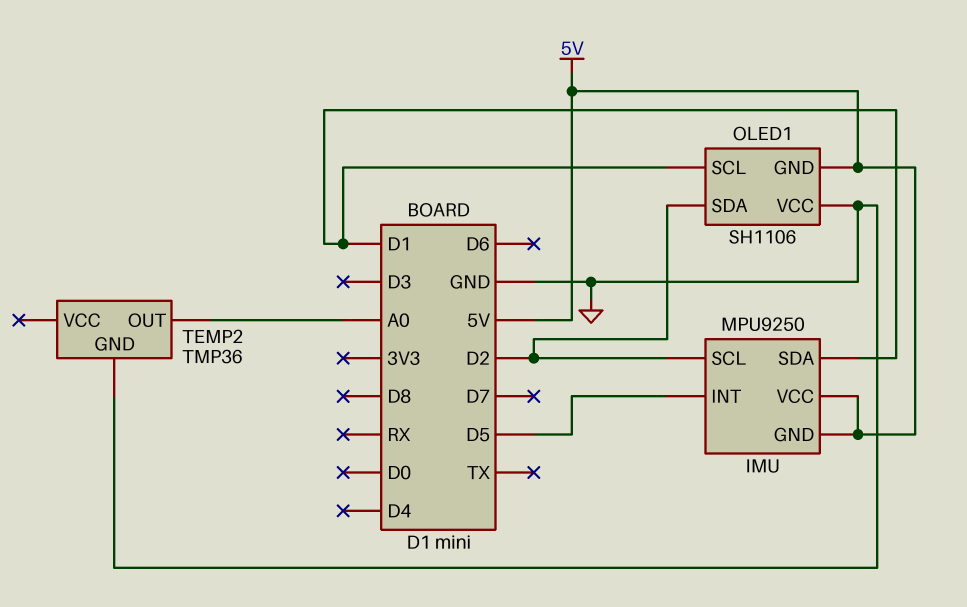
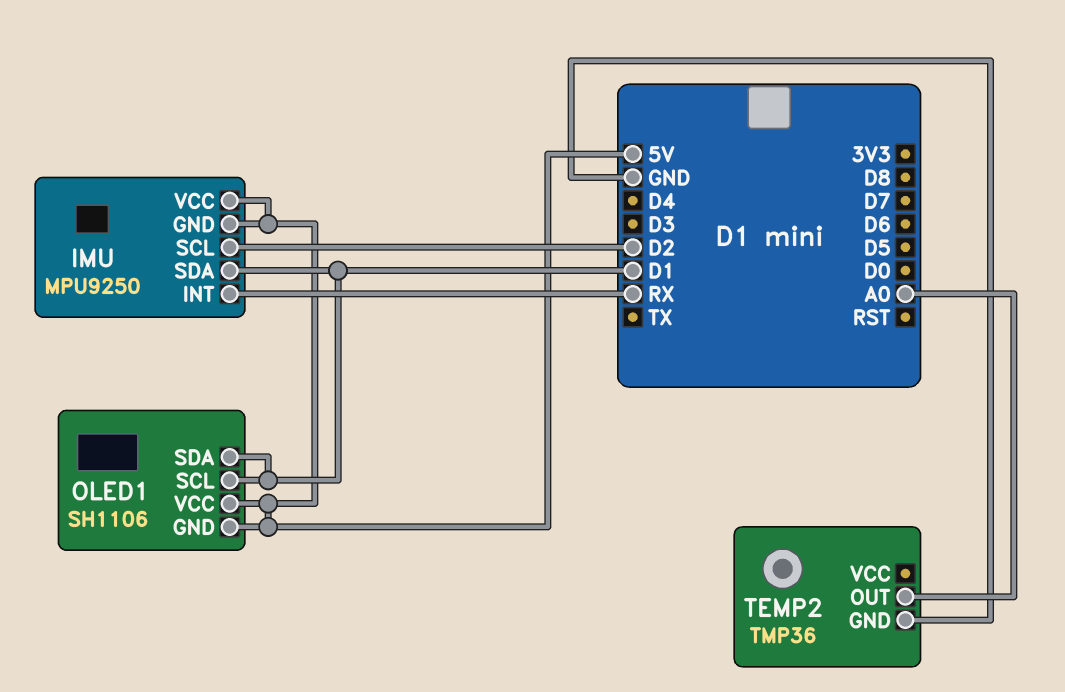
IMU pin INT: D5 -> RX
OLED1 pin SDA: D2 -> D1
OLED1 pin VCC: GND -> 5V

